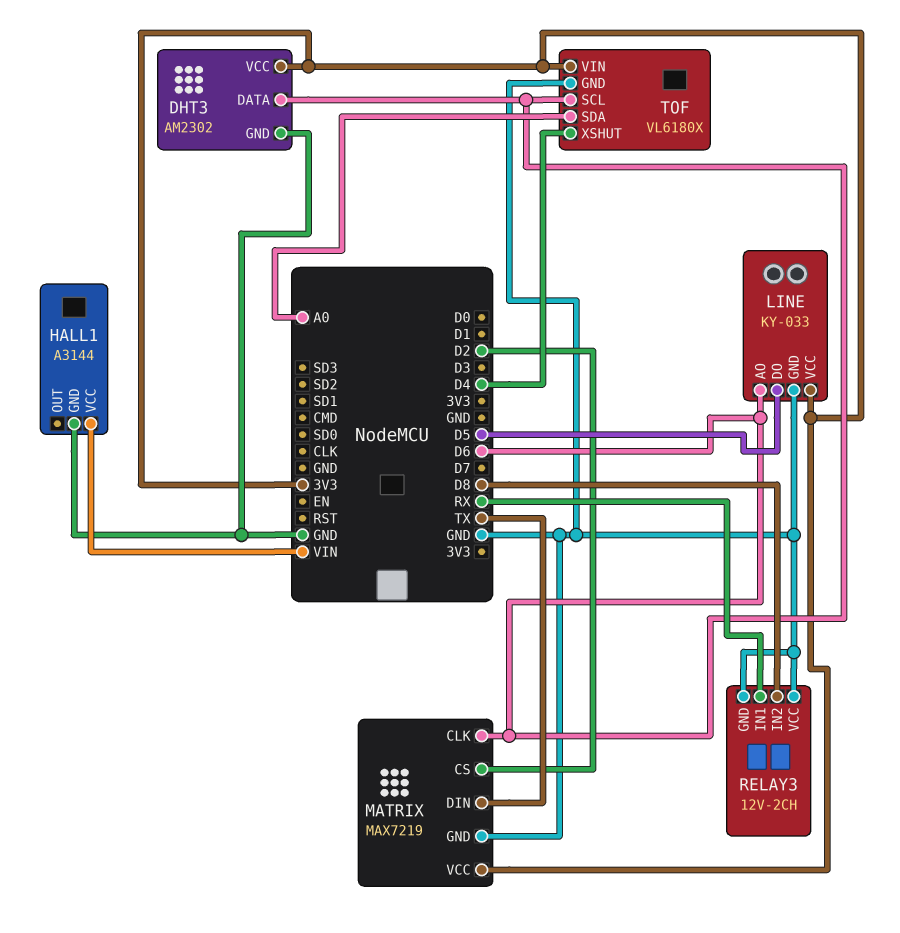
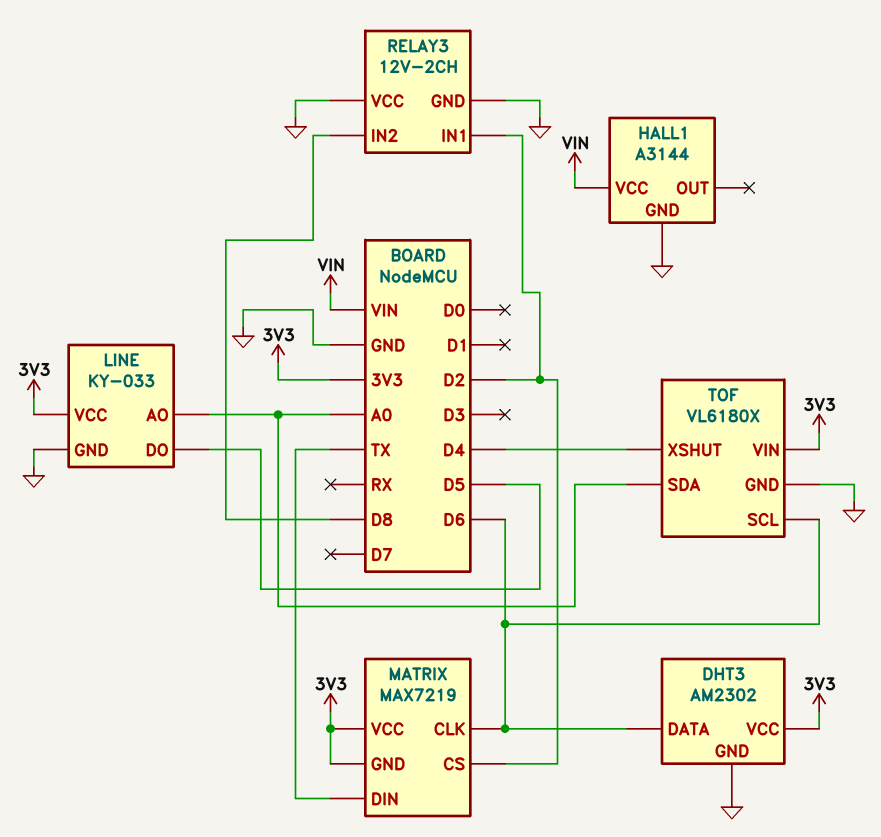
LINE pin AO: D6 -> A0
MATRIX pin GND: GND -> 3V3
RELAY3 pin IN1: RX -> D2

